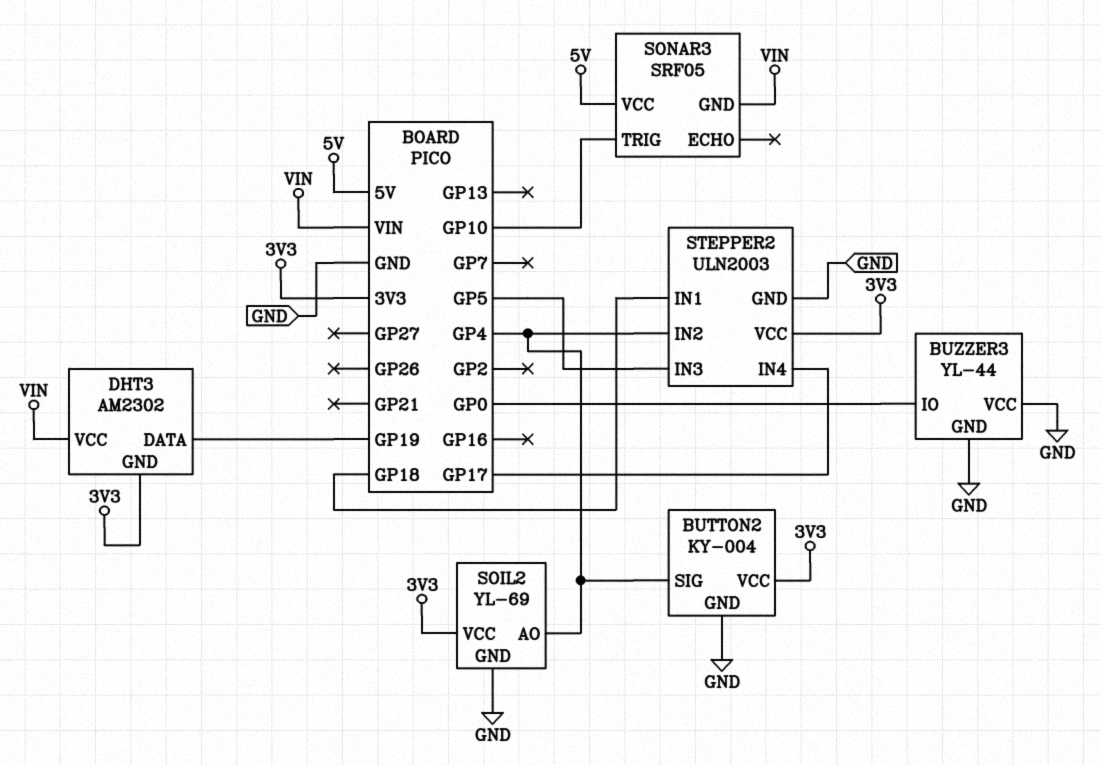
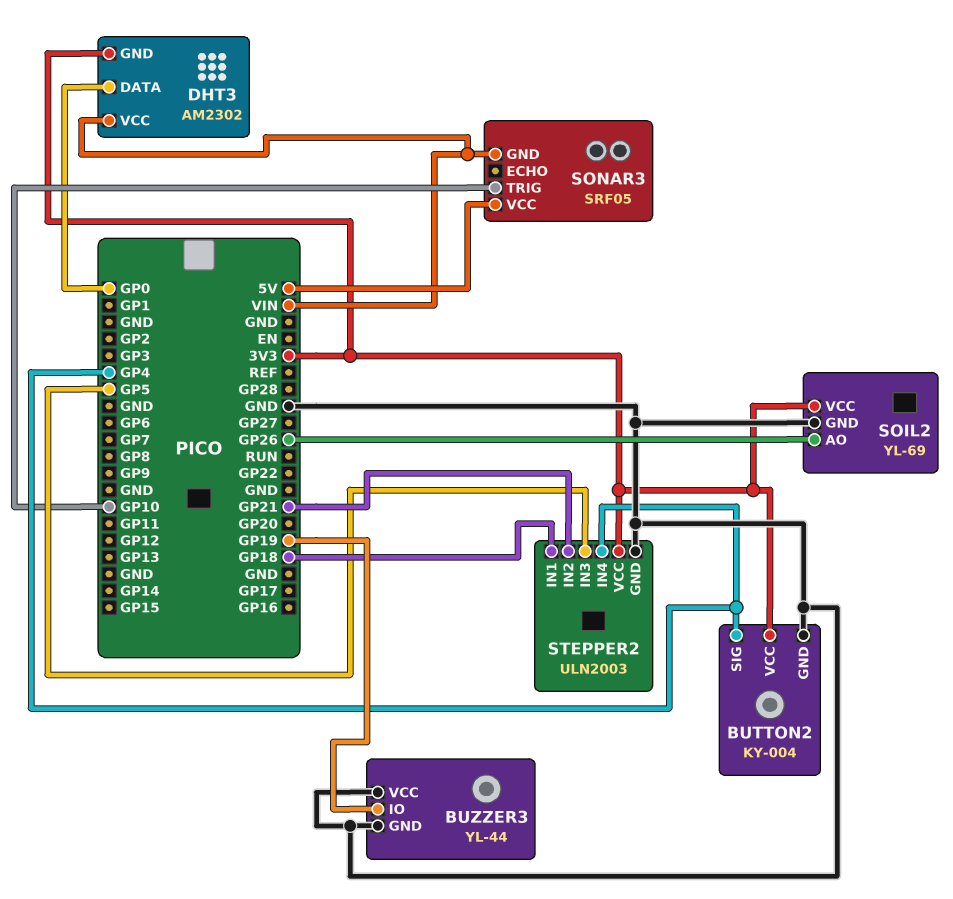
BUZZER3 pin IO: GP0 -> GP19
DHT3 pin DATA: GP19 -> GP0
SOIL2 pin AO: GP4 -> GP26
STEPPER2 pin IN2: GP4 -> GP21
STEPPER2 pin IN4: GP17 -> GP4

